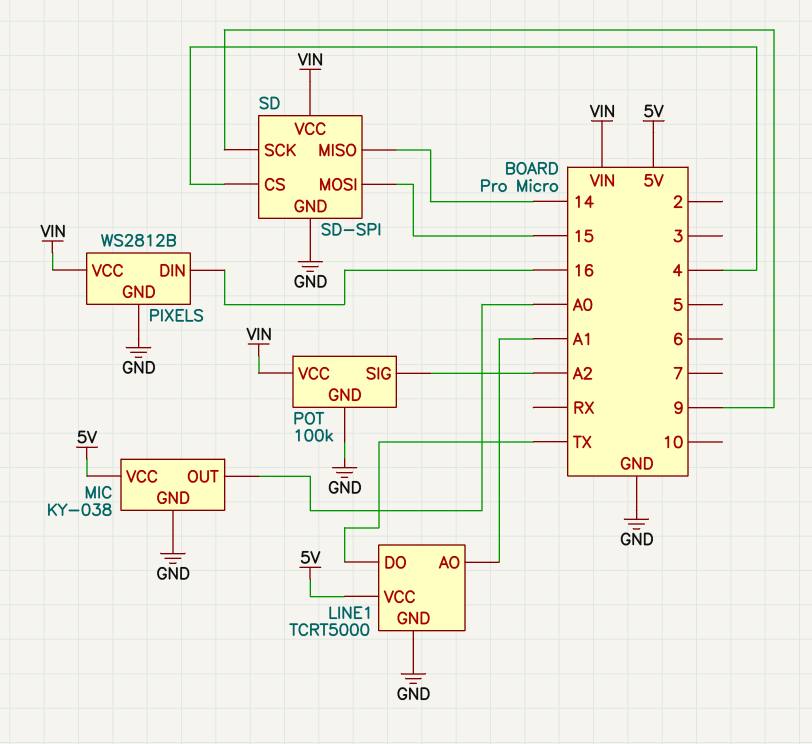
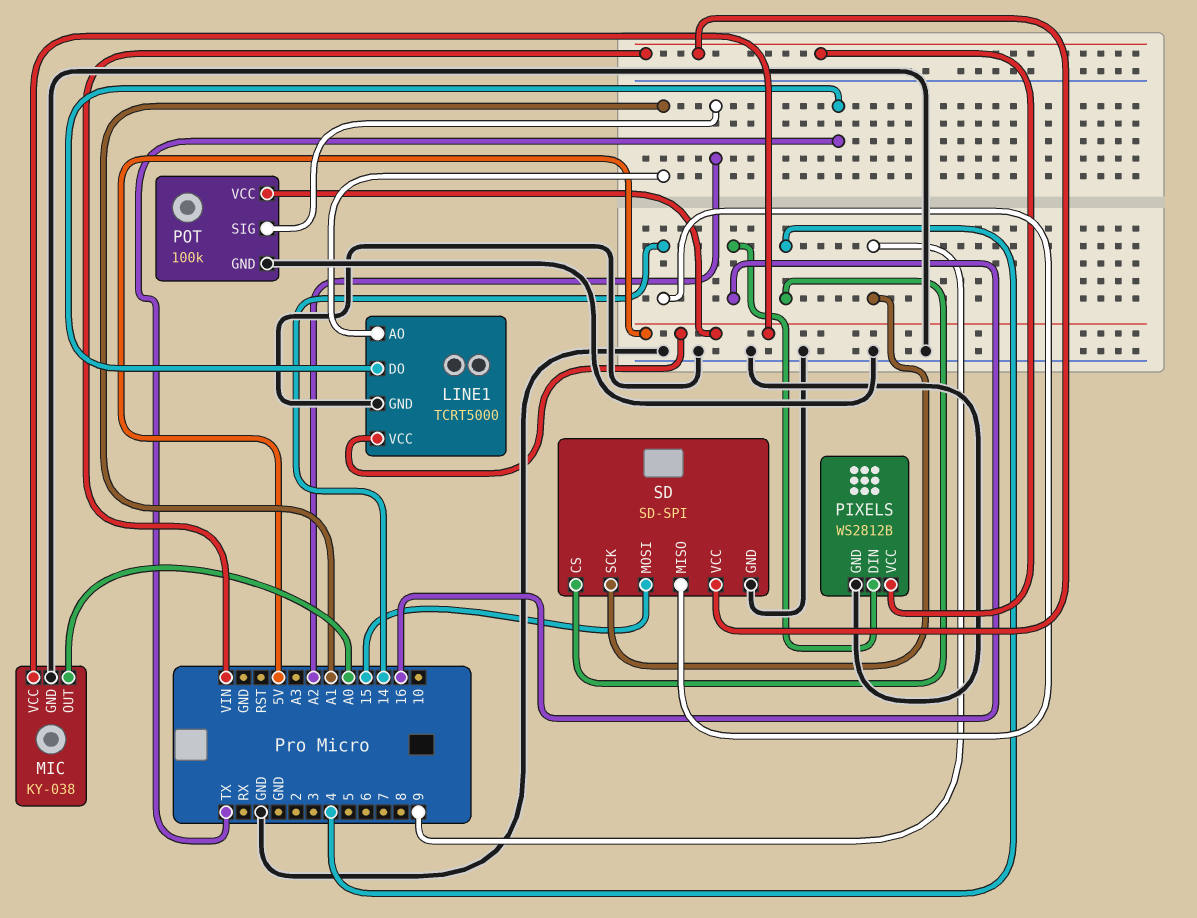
POT pin VCC: VIN -> 5V

